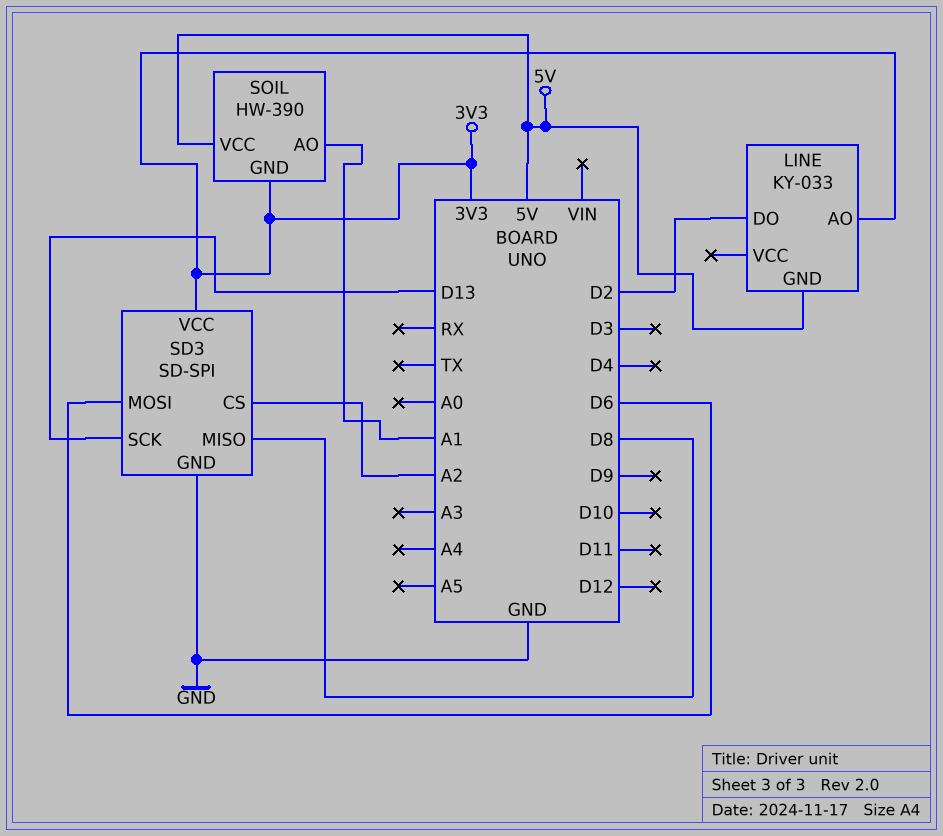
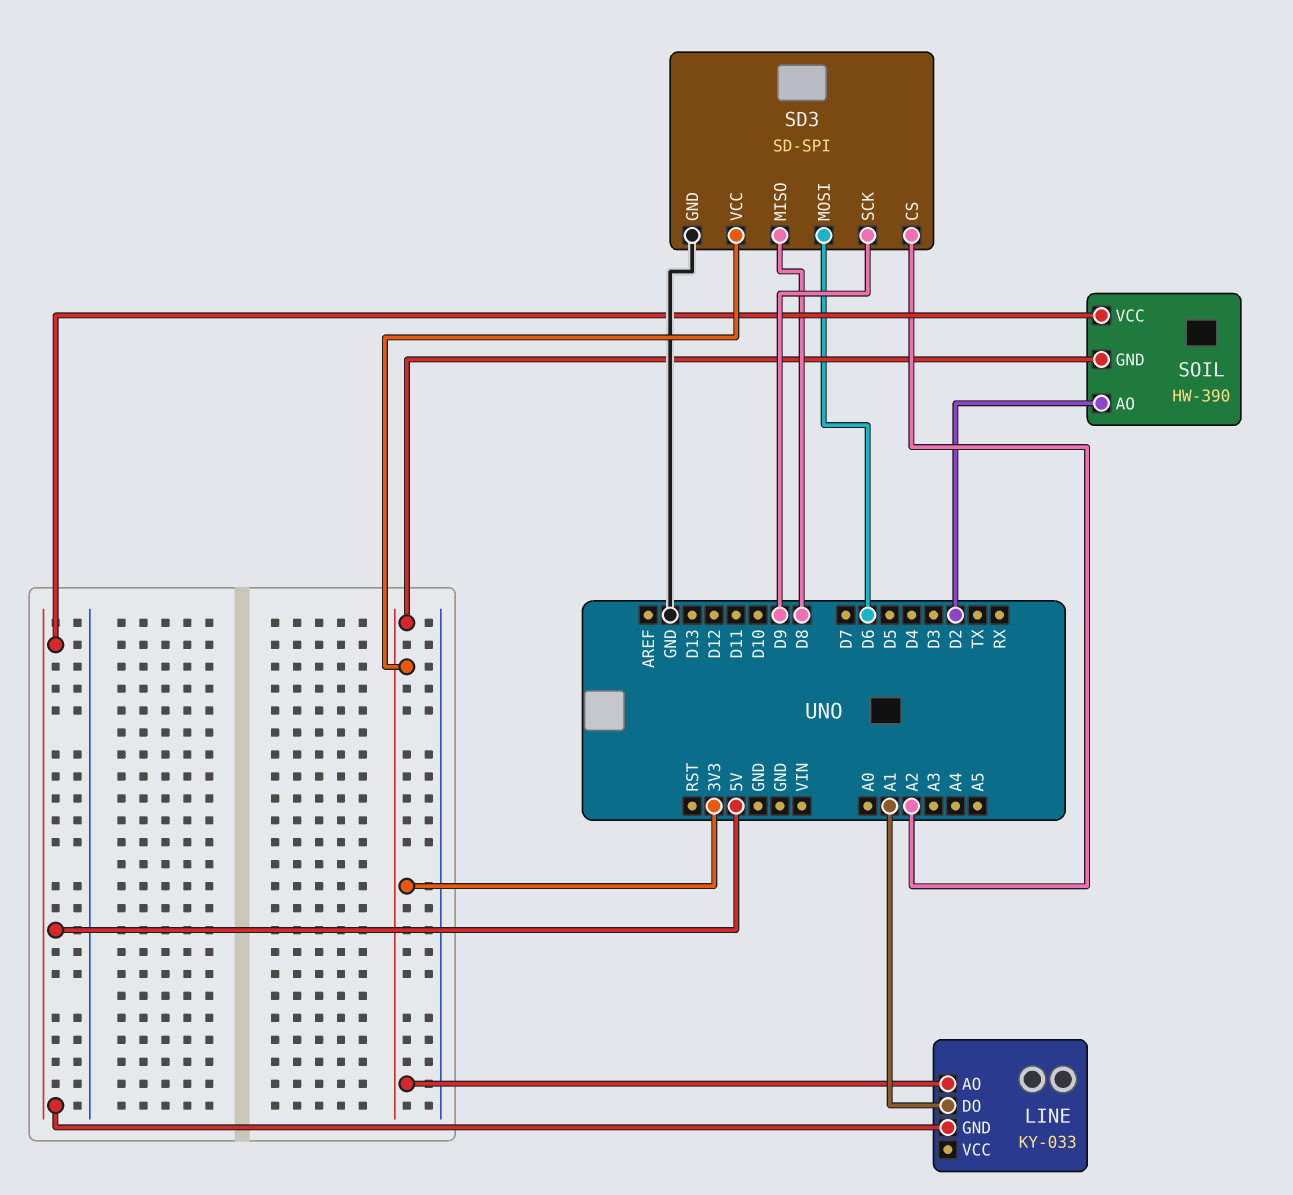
LINE pin DO: D2 -> A1
SD3 pin SCK: D13 -> D9
SOIL pin AO: A1 -> D2

